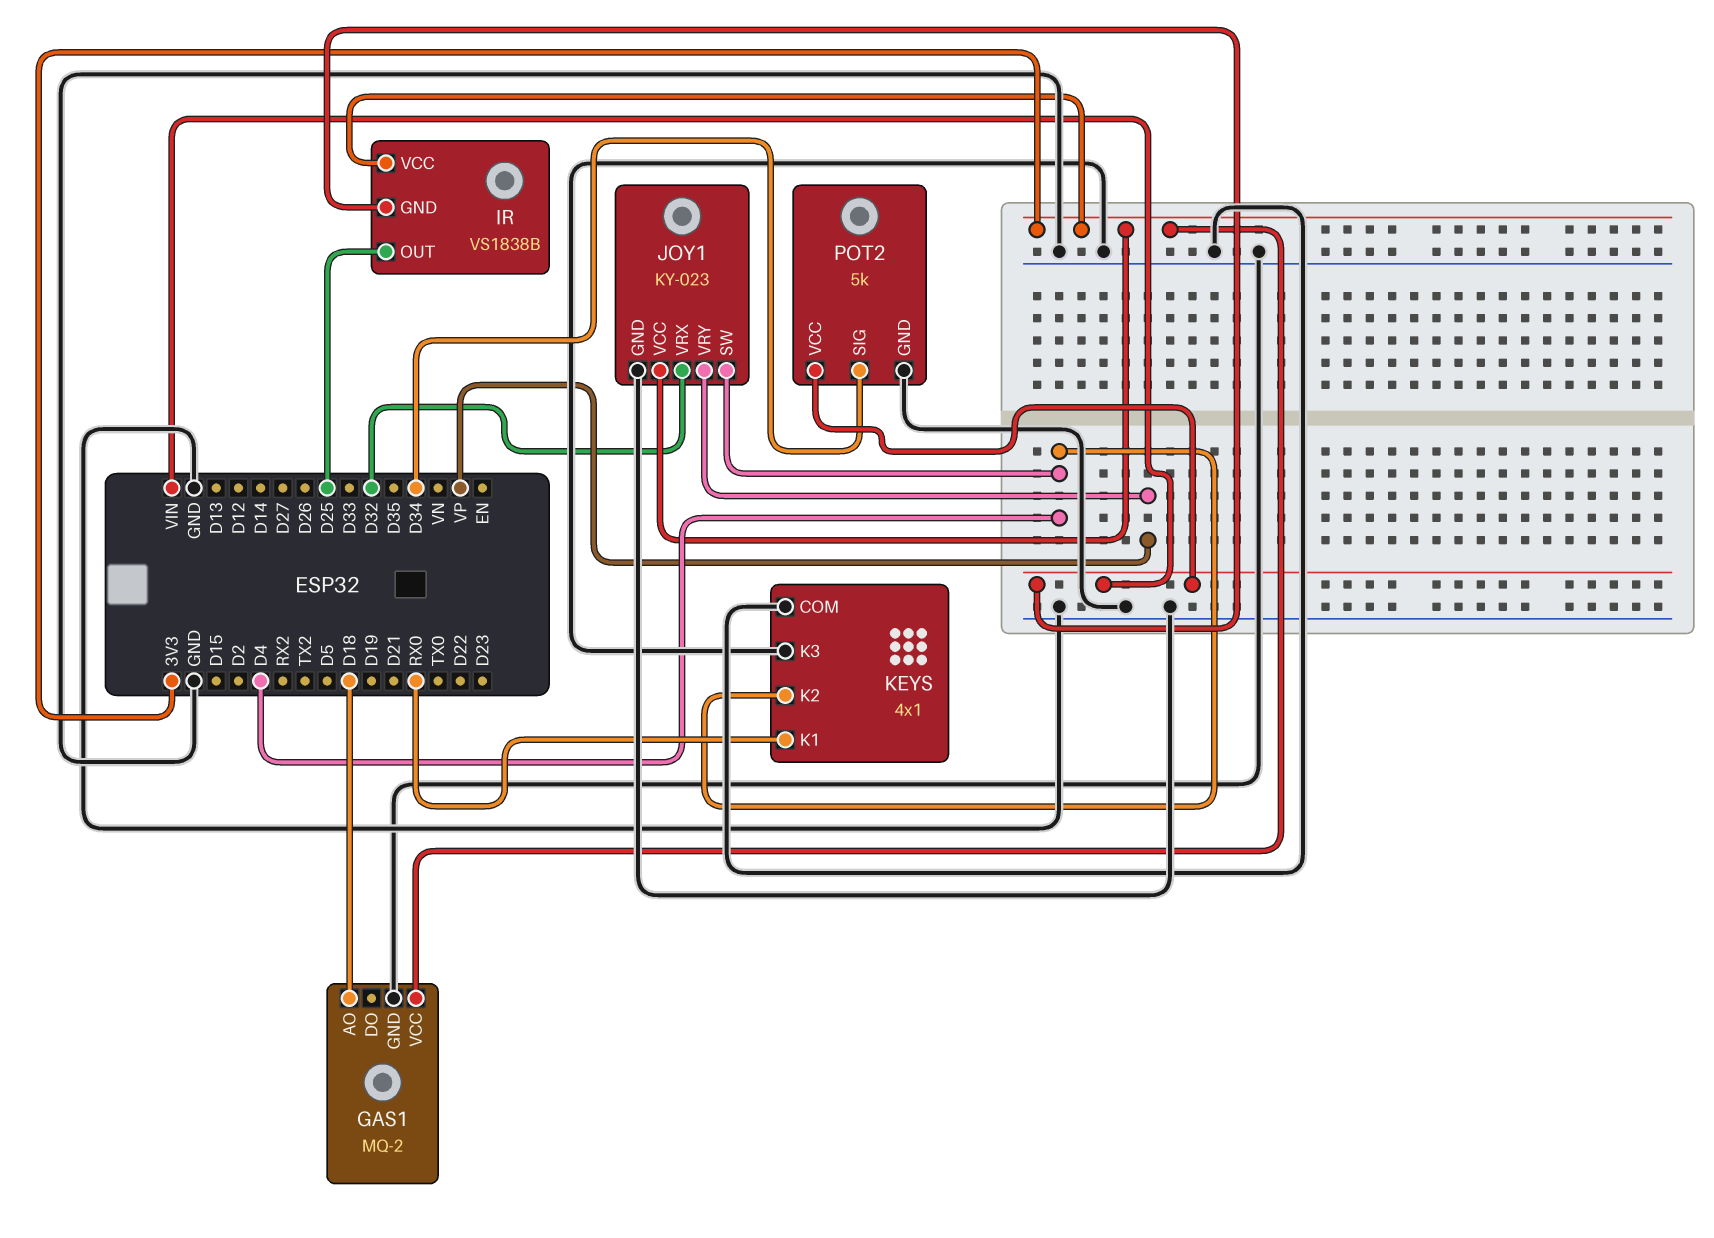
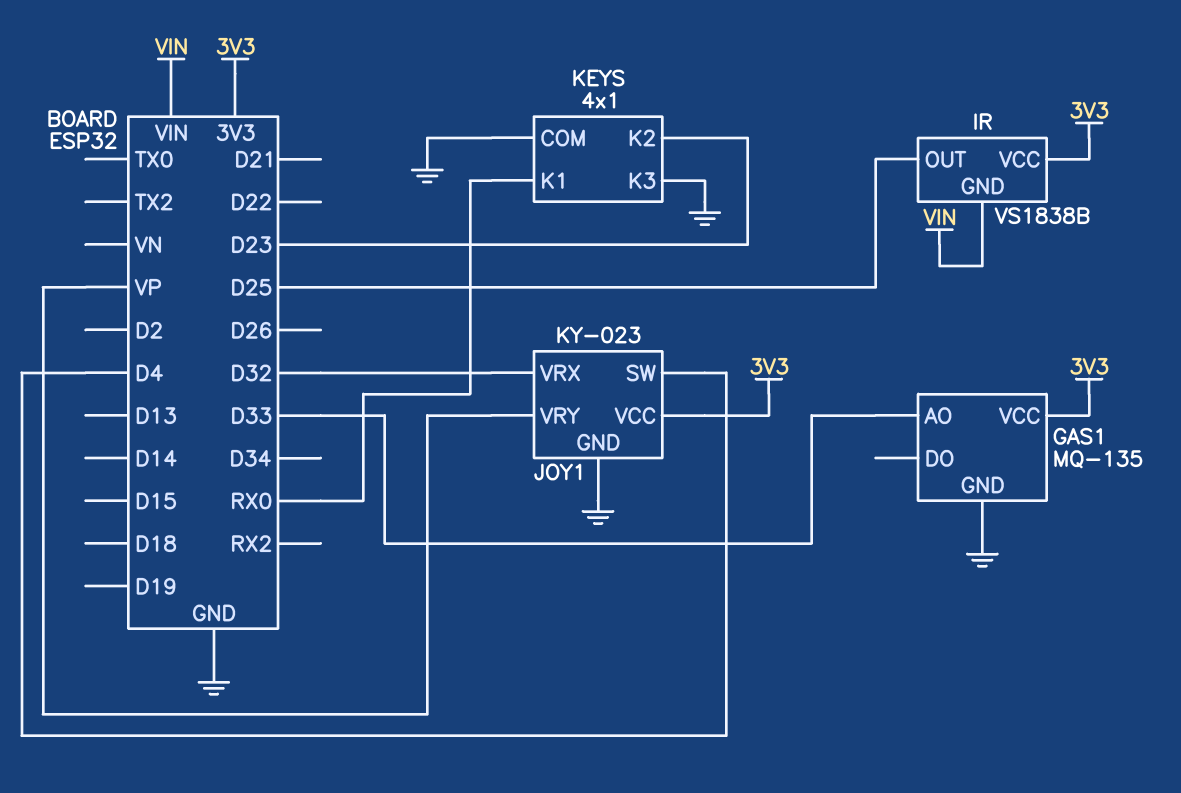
GAS1: MQ-2 -> MQ-135
GAS1 pin AO: D18 -> D33
KEYS pin K2: D4 -> D23
POT2: 5k -> none
POT2 pin GND: GND -> none
POT2 pin SIG: D34 -> none
POT2 pin VCC: VIN -> none

